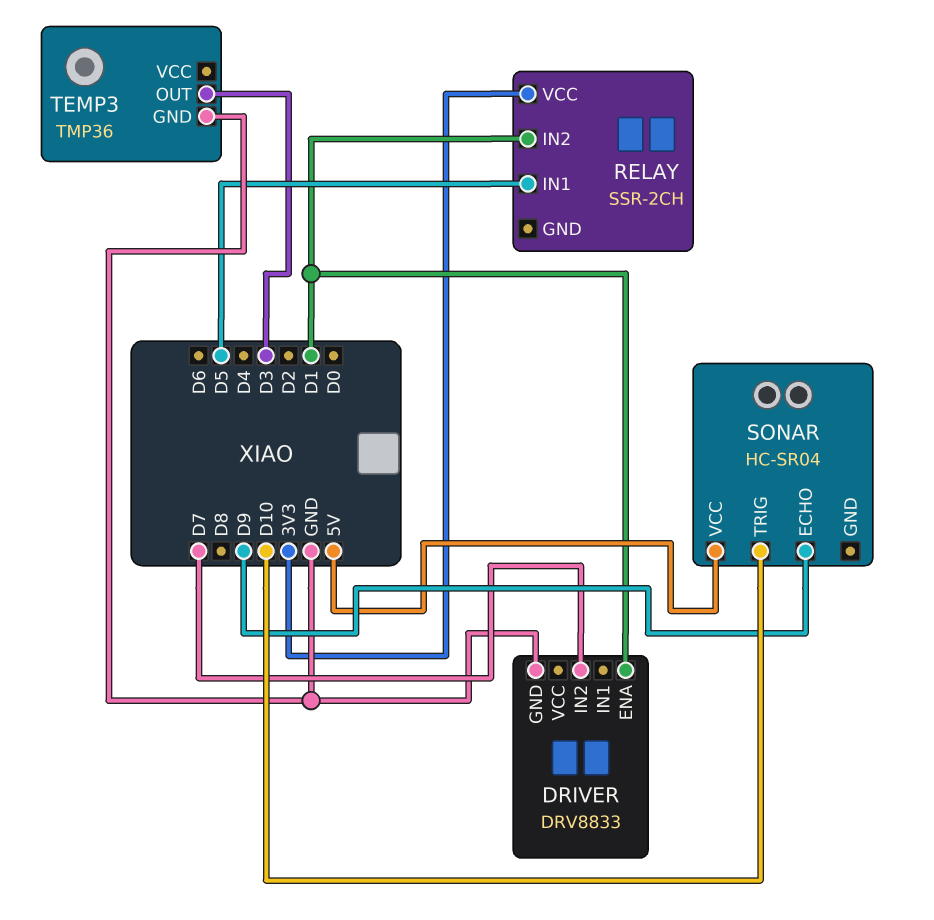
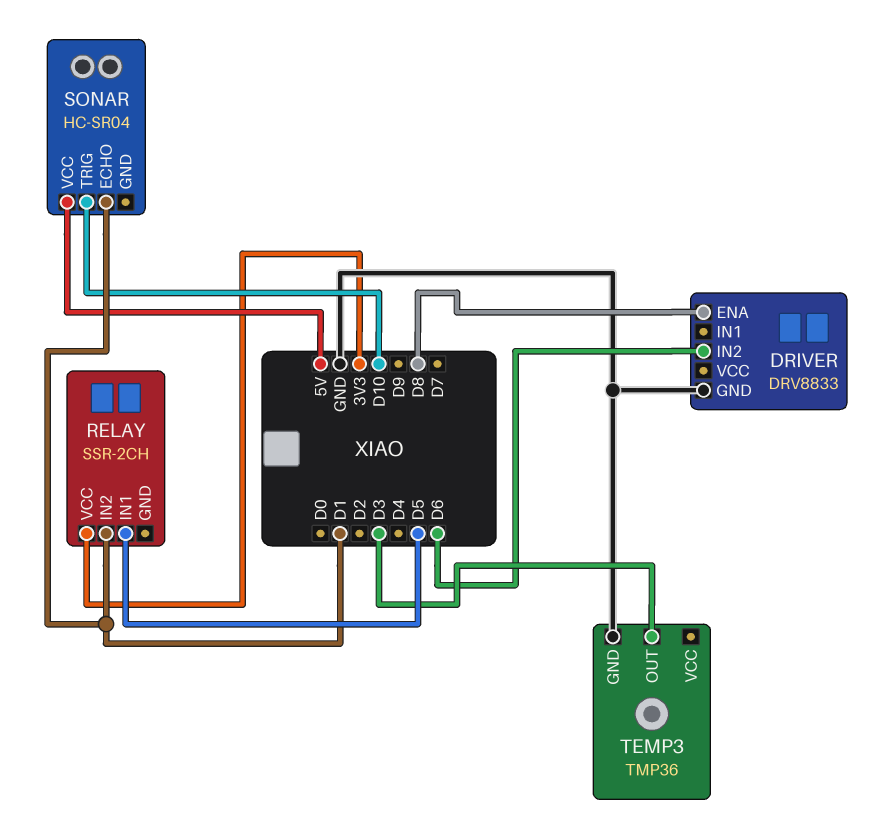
DRIVER pin ENA: D1 -> D8
DRIVER pin IN2: D7 -> D6
SONAR pin ECHO: D9 -> D1

